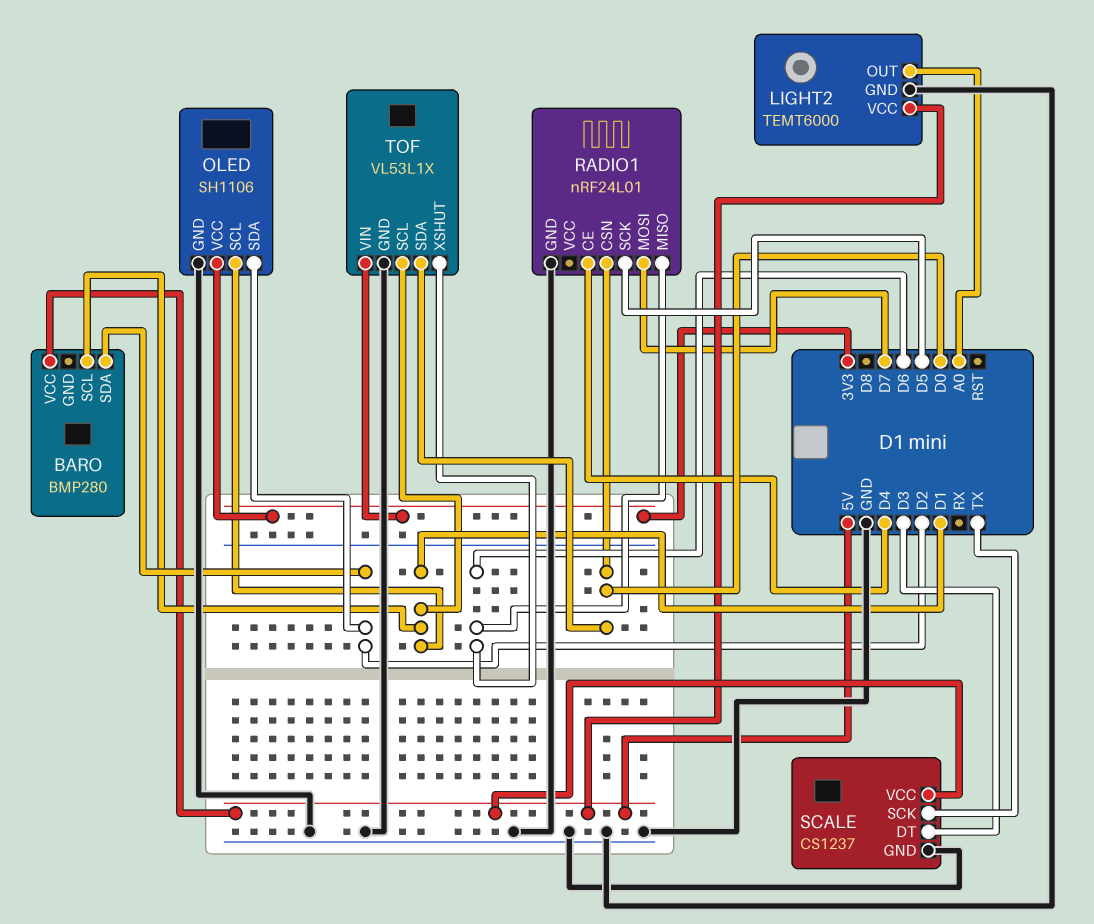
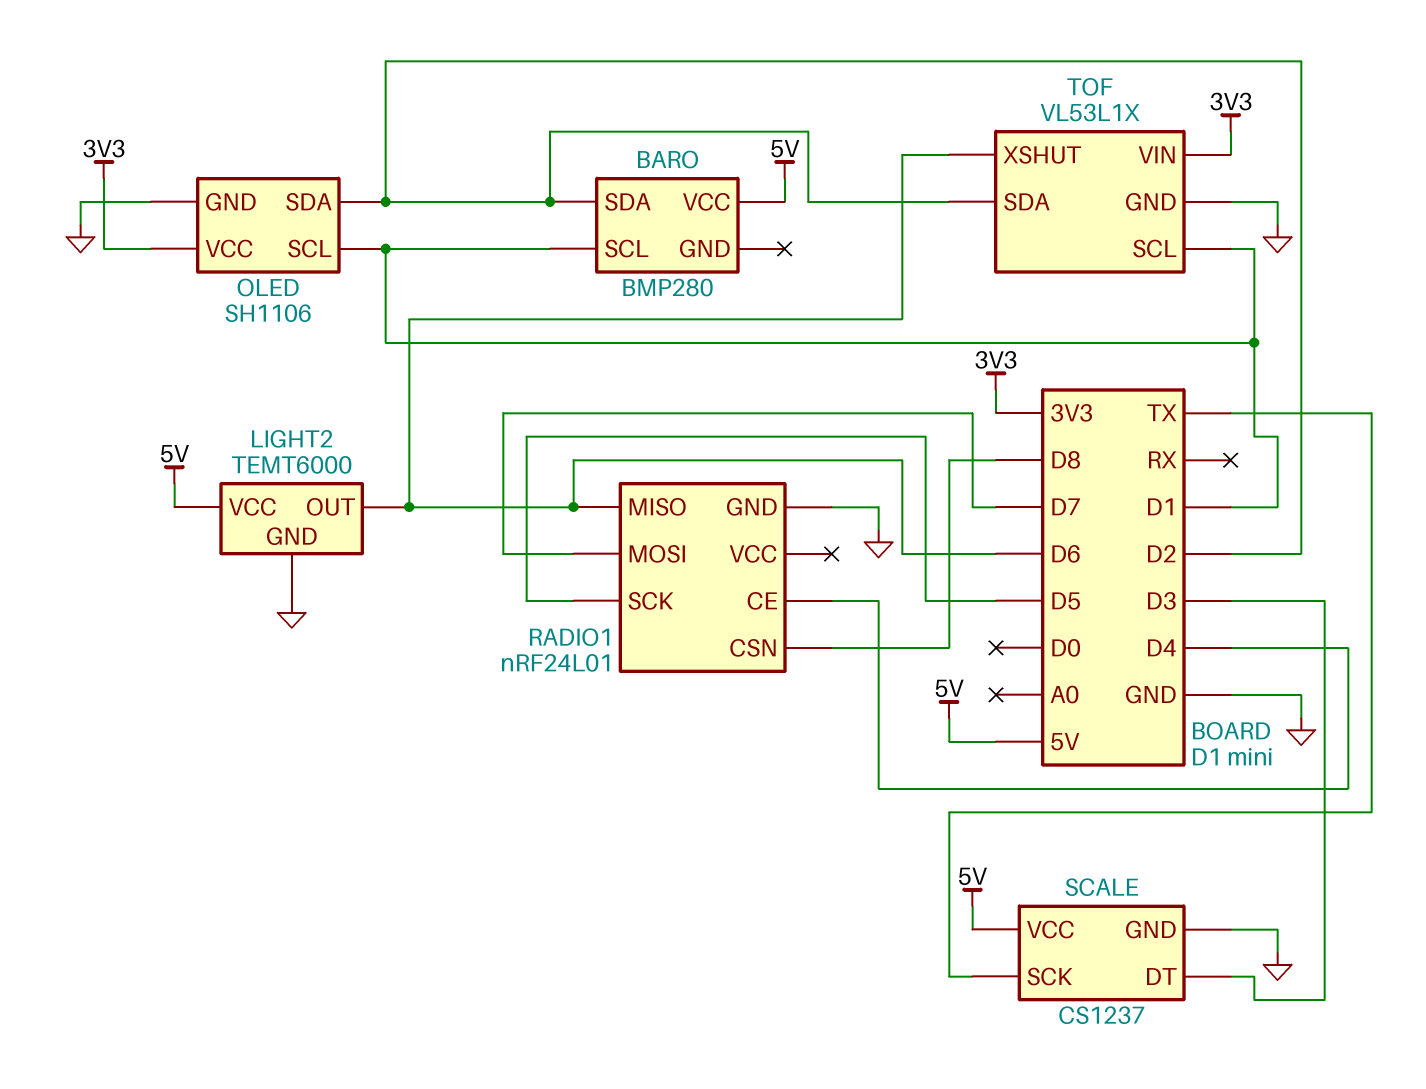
LIGHT2 pin OUT: A0 -> D6
RADIO1 pin CSN: D0 -> D8
TOF pin SDA: D0 -> D2

